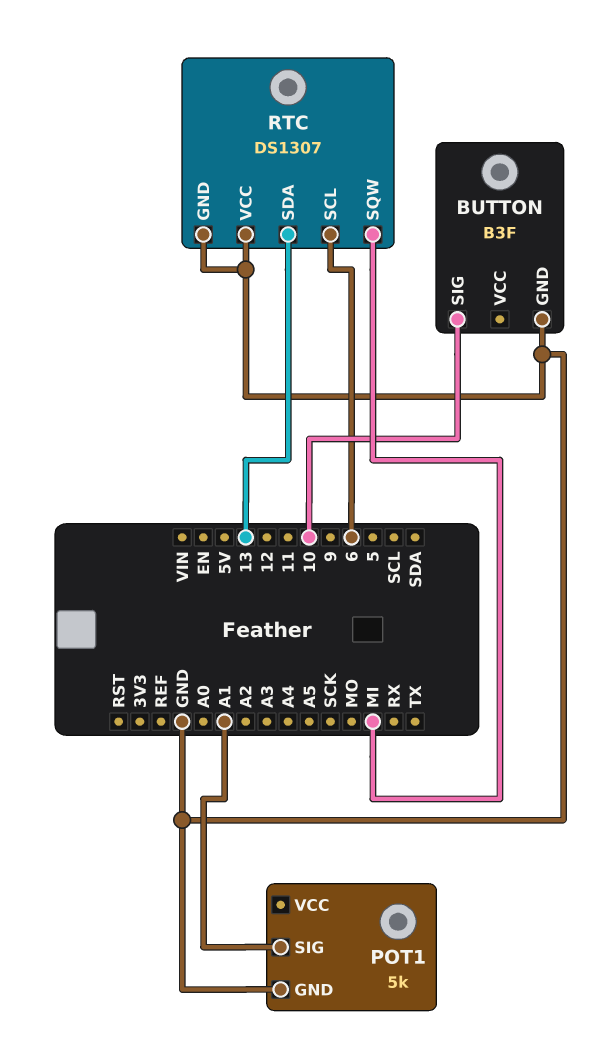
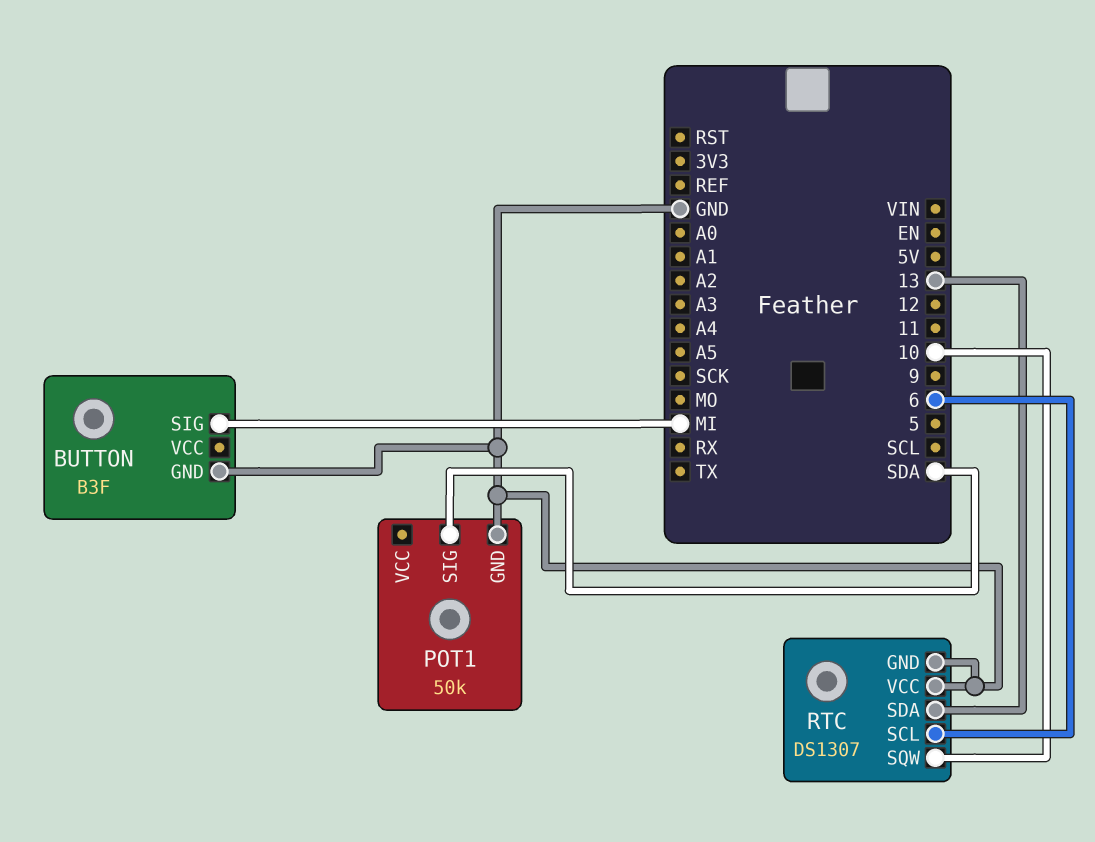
BUTTON pin SIG: 10 -> MI
POT1: 5k -> 50k
POT1 pin SIG: A1 -> SDA
RTC pin SQW: MI -> 10

